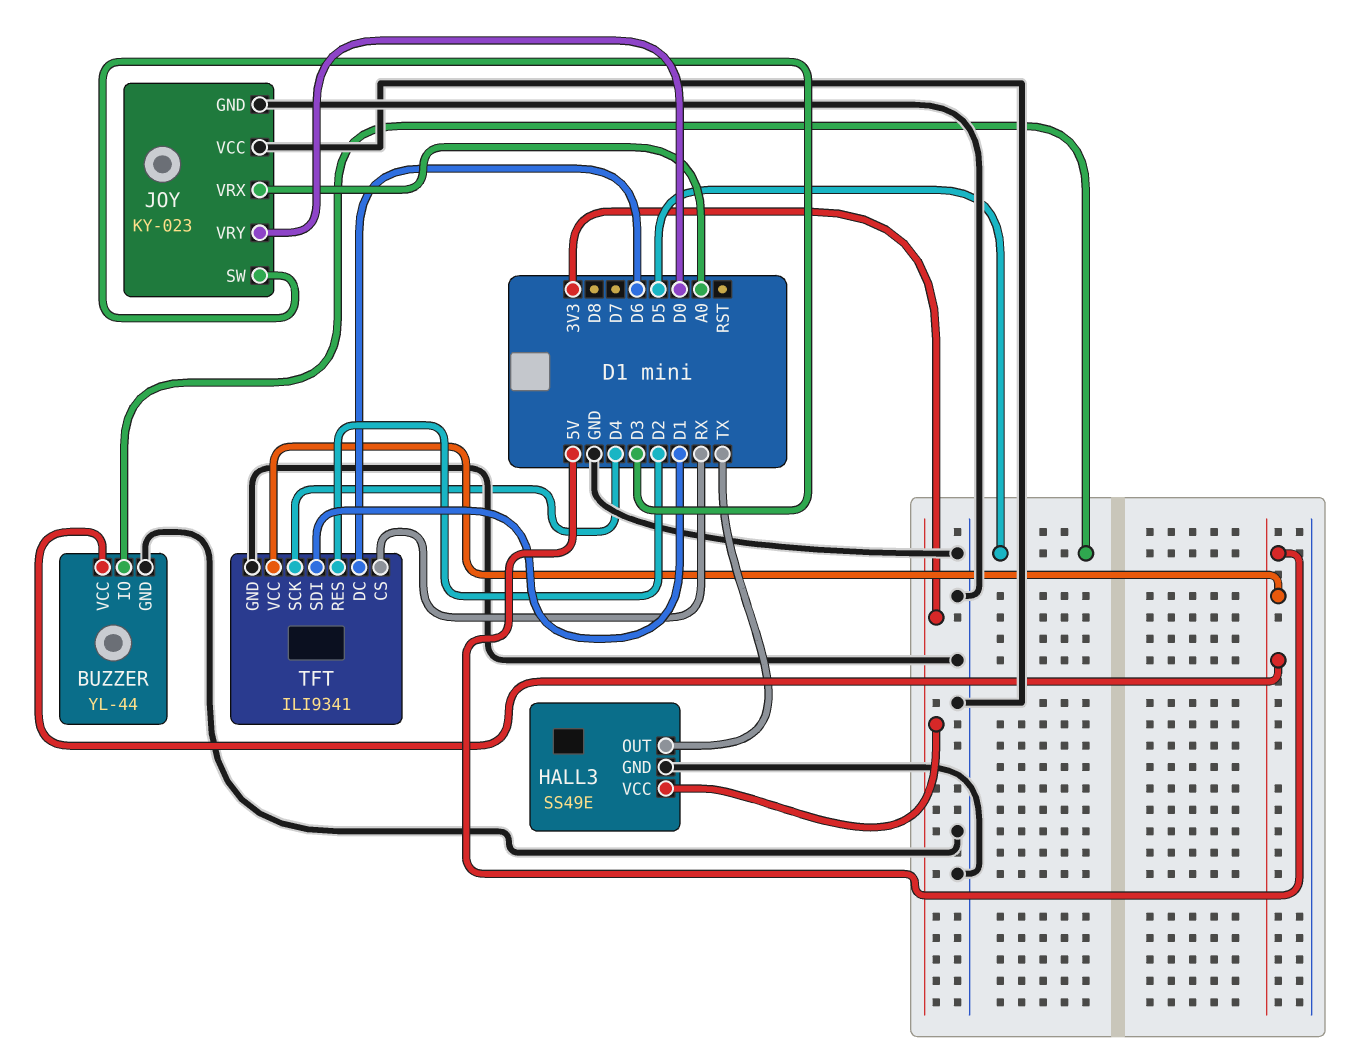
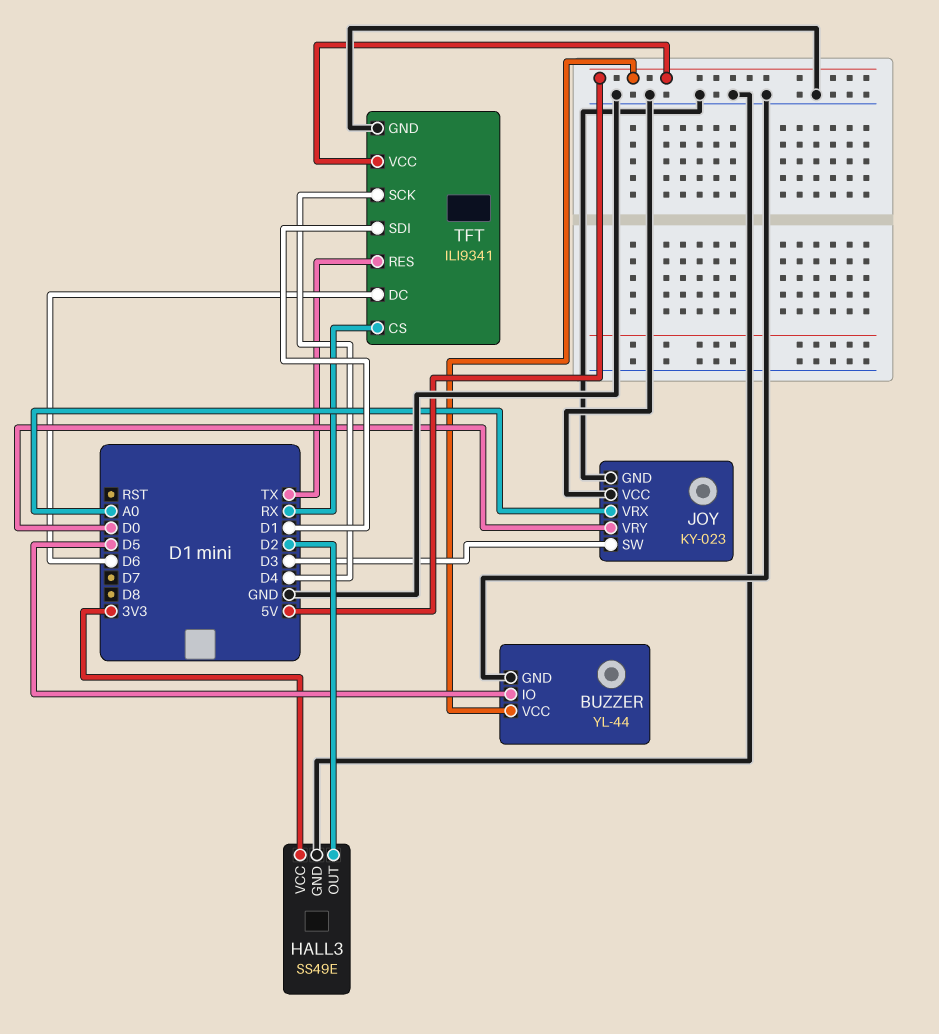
HALL3 pin OUT: TX -> D2
TFT pin RES: D2 -> TX

